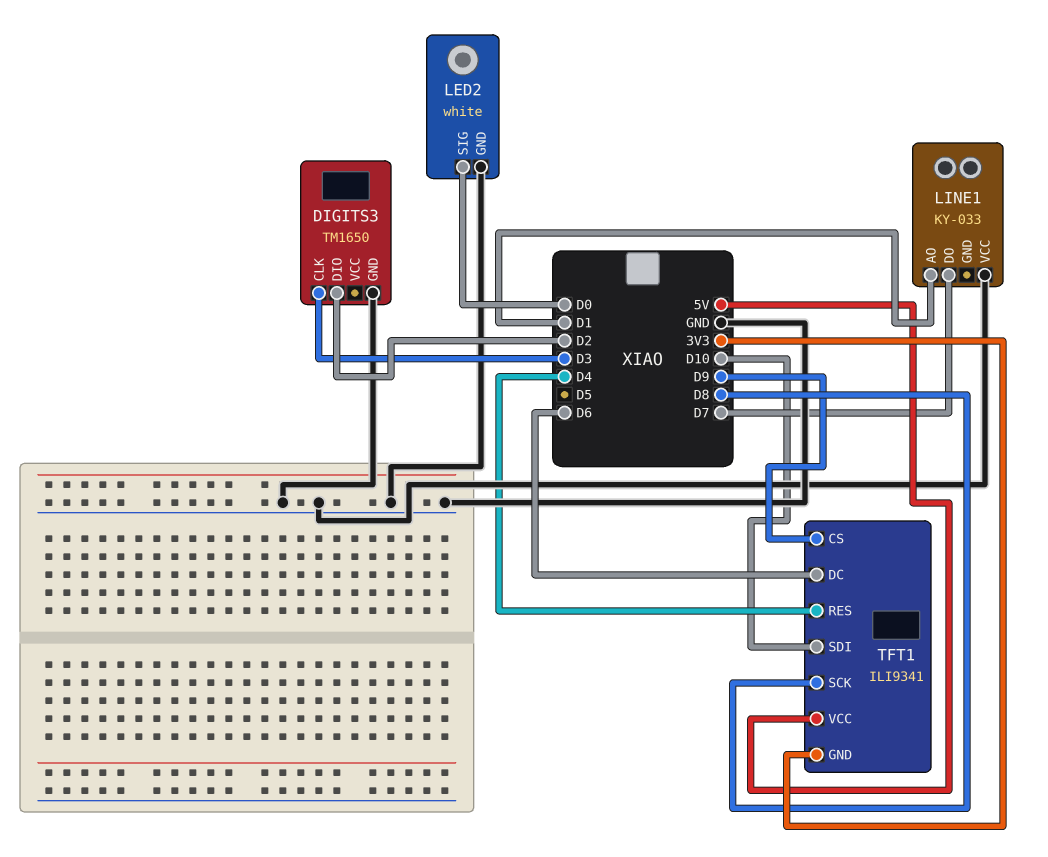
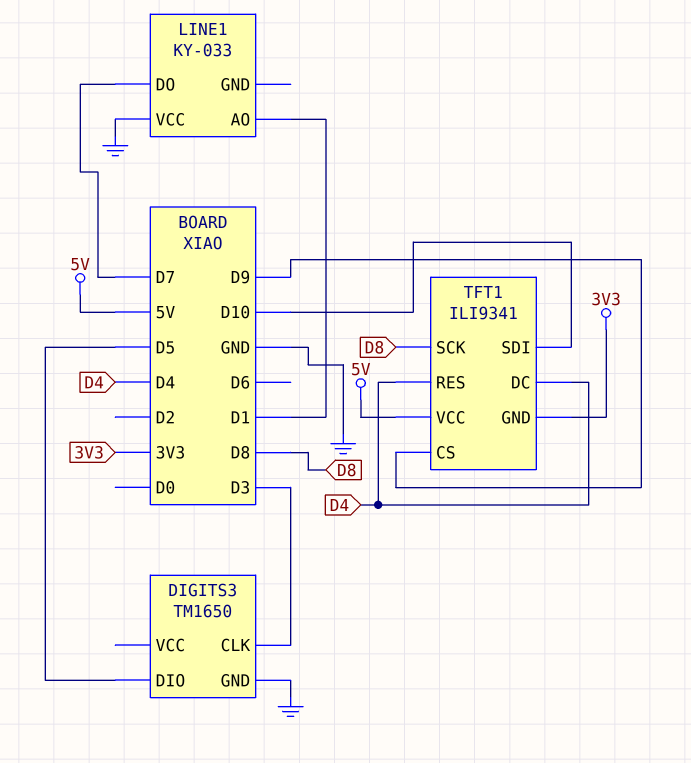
DIGITS3 pin DIO: D2 -> D5
LED2: white -> none
LED2 pin GND: GND -> none
LED2 pin SIG: D0 -> none
TFT1 pin DC: D6 -> D4

